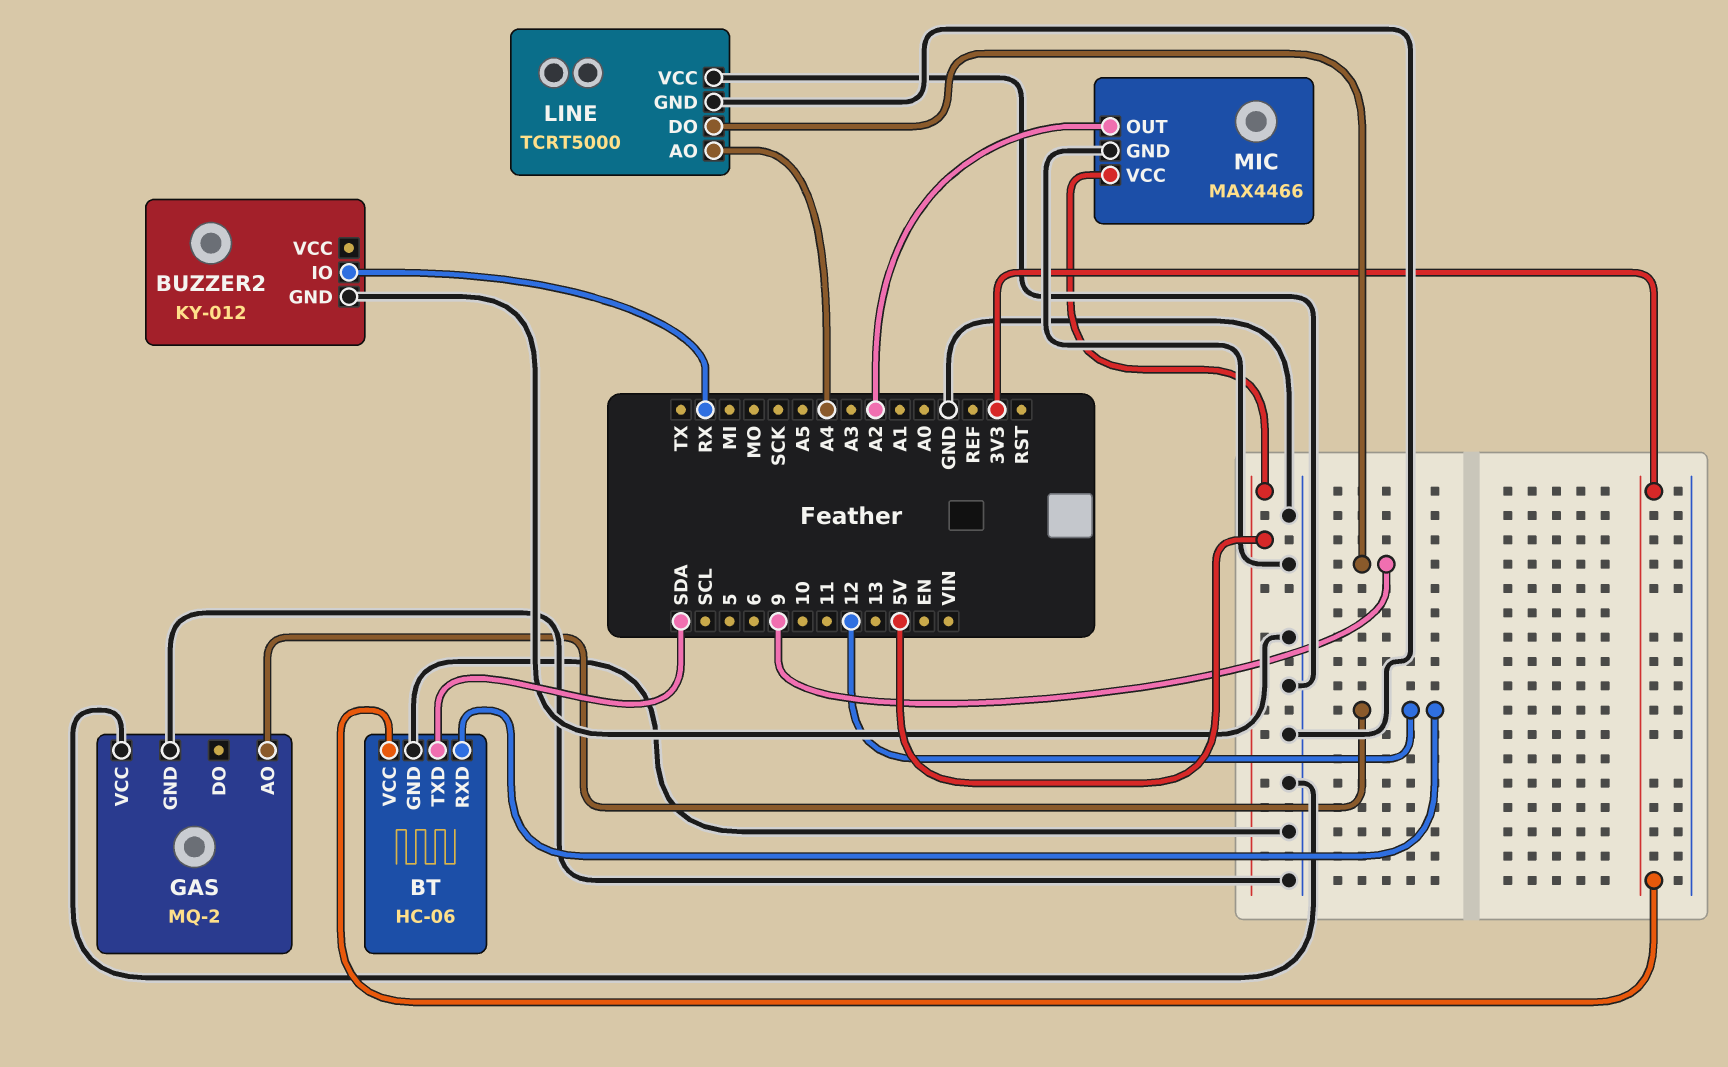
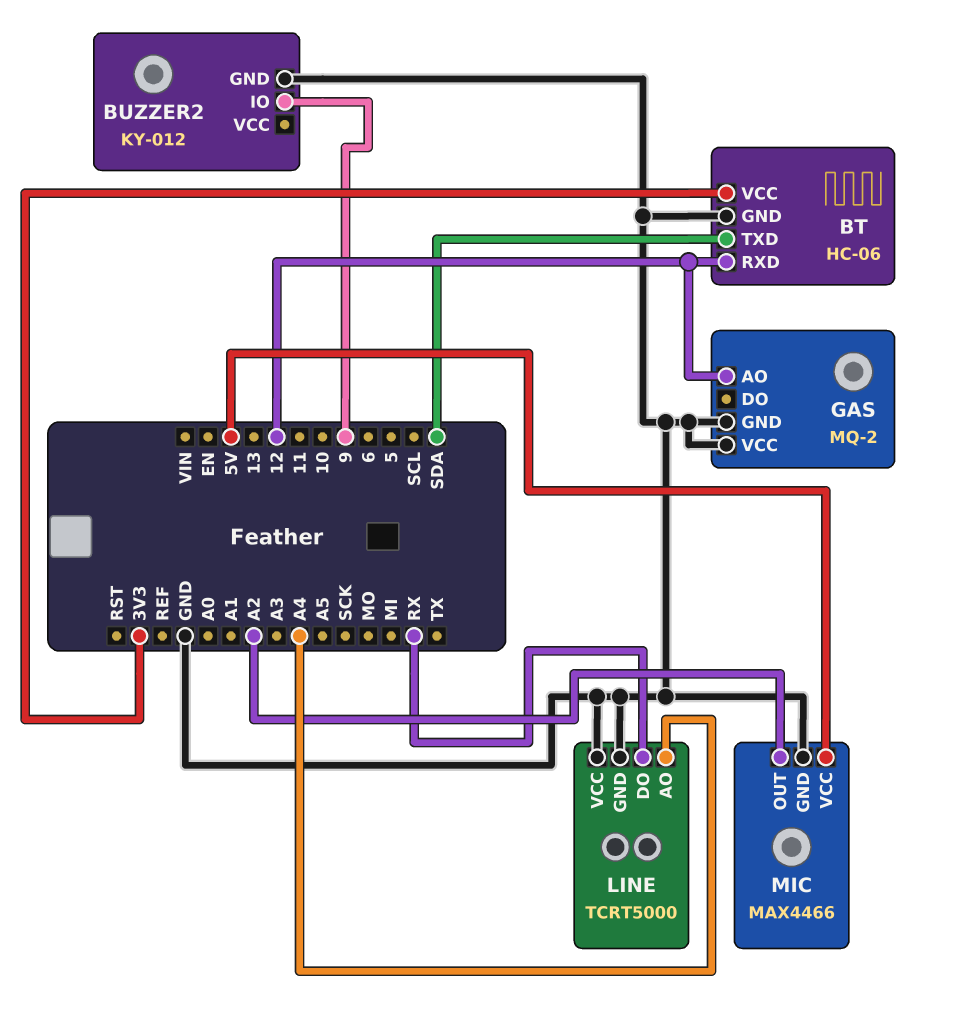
BUZZER2 pin IO: RX -> 9
LINE pin DO: 9 -> RX

